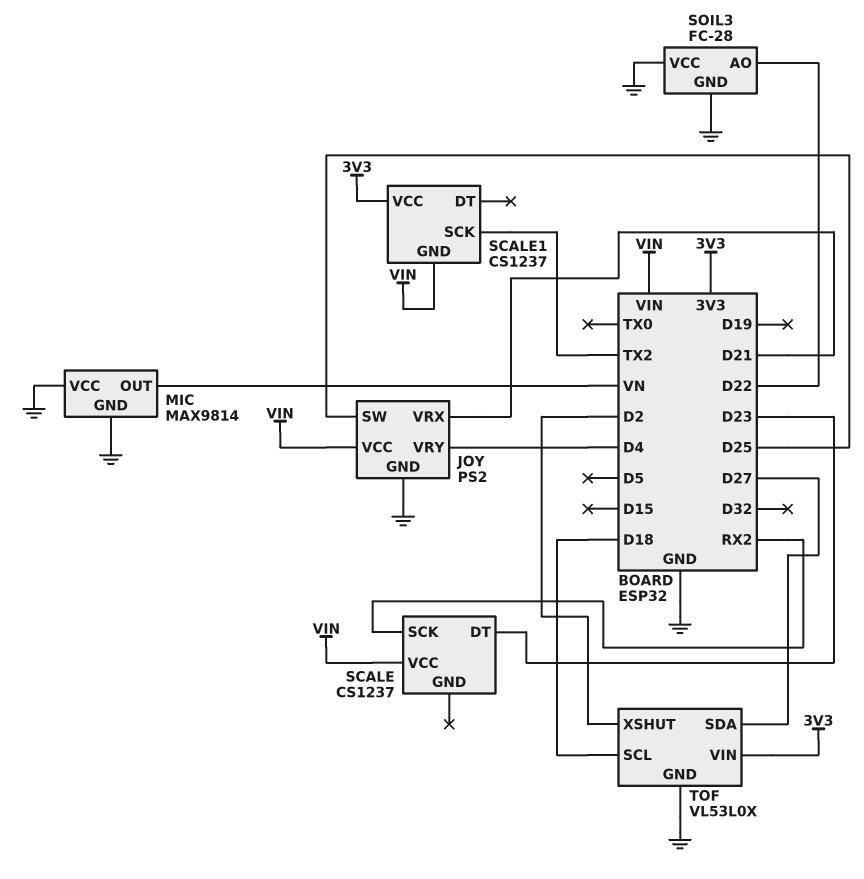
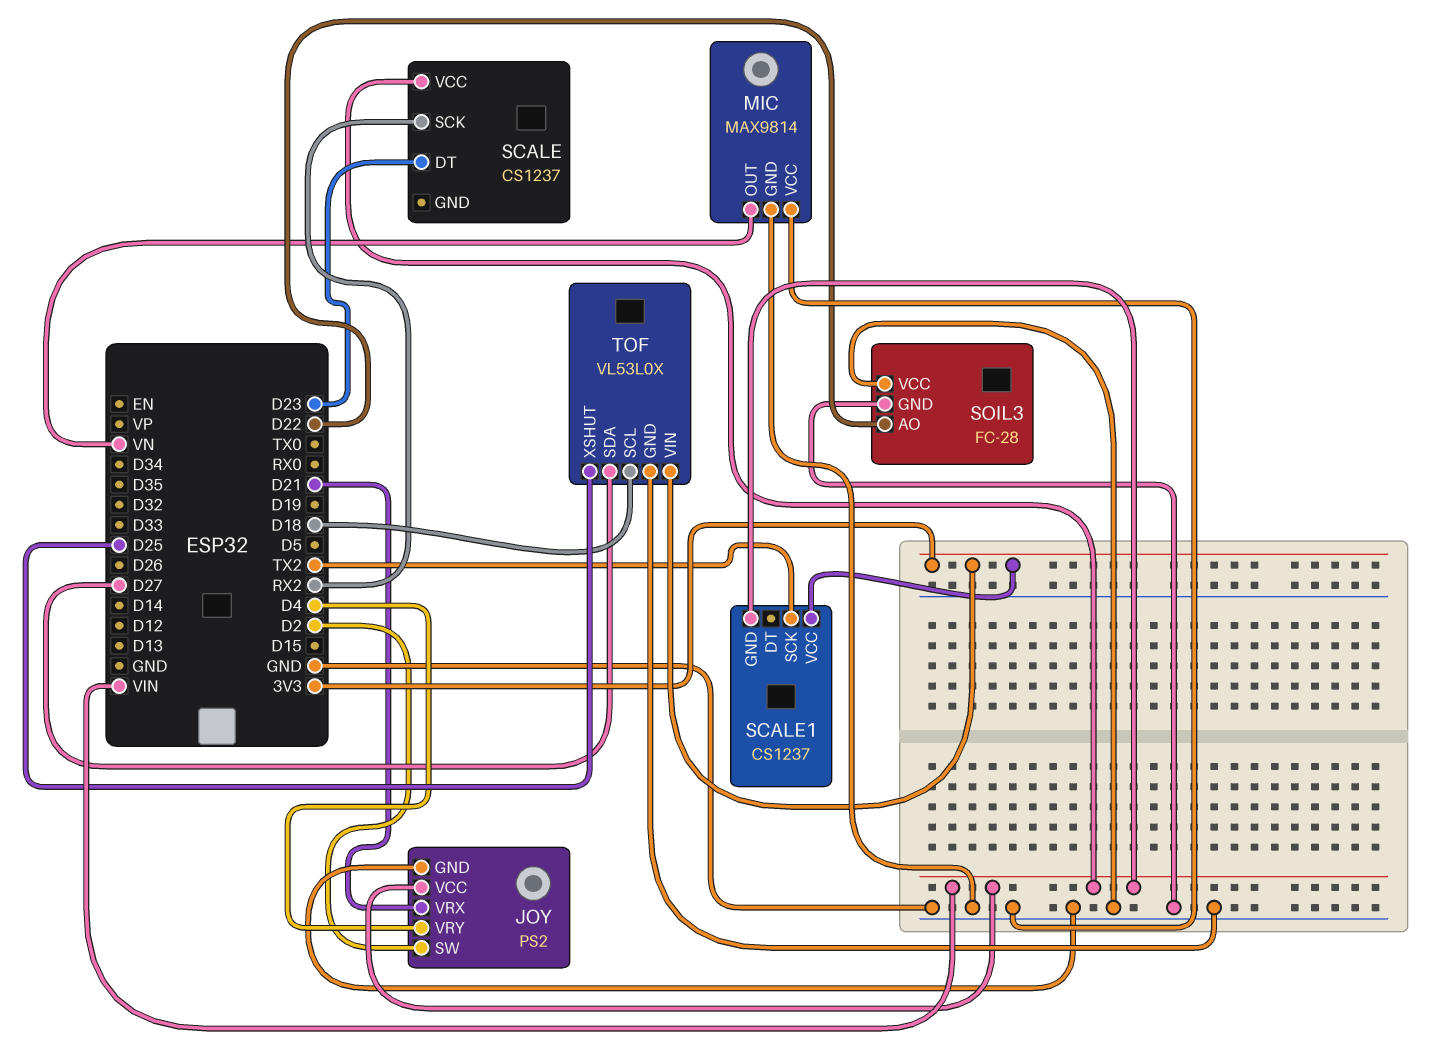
JOY pin SW: D25 -> D2
TOF pin XSHUT: D2 -> D25

